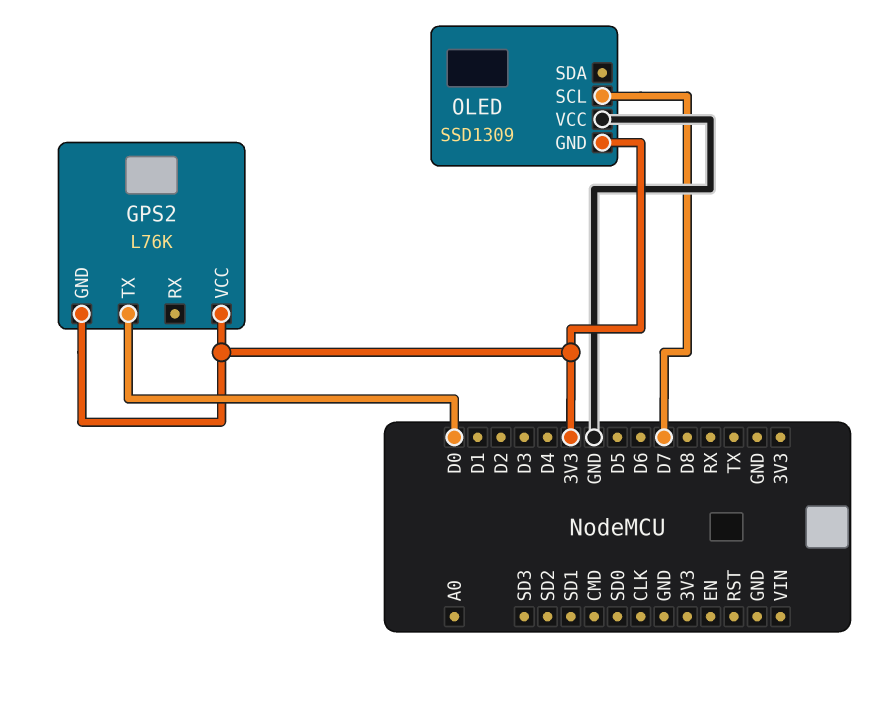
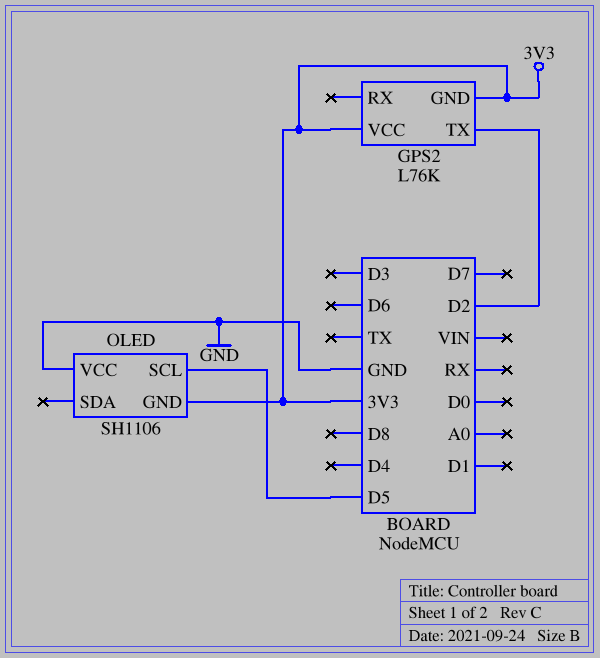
GPS2 pin TX: D0 -> D2
OLED: SSD1309 -> SH1106
OLED pin SCL: D7 -> D5

